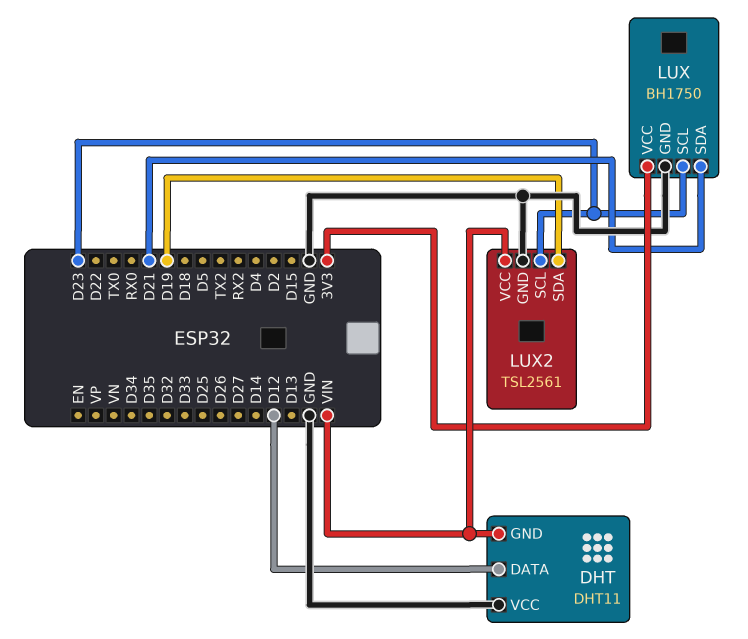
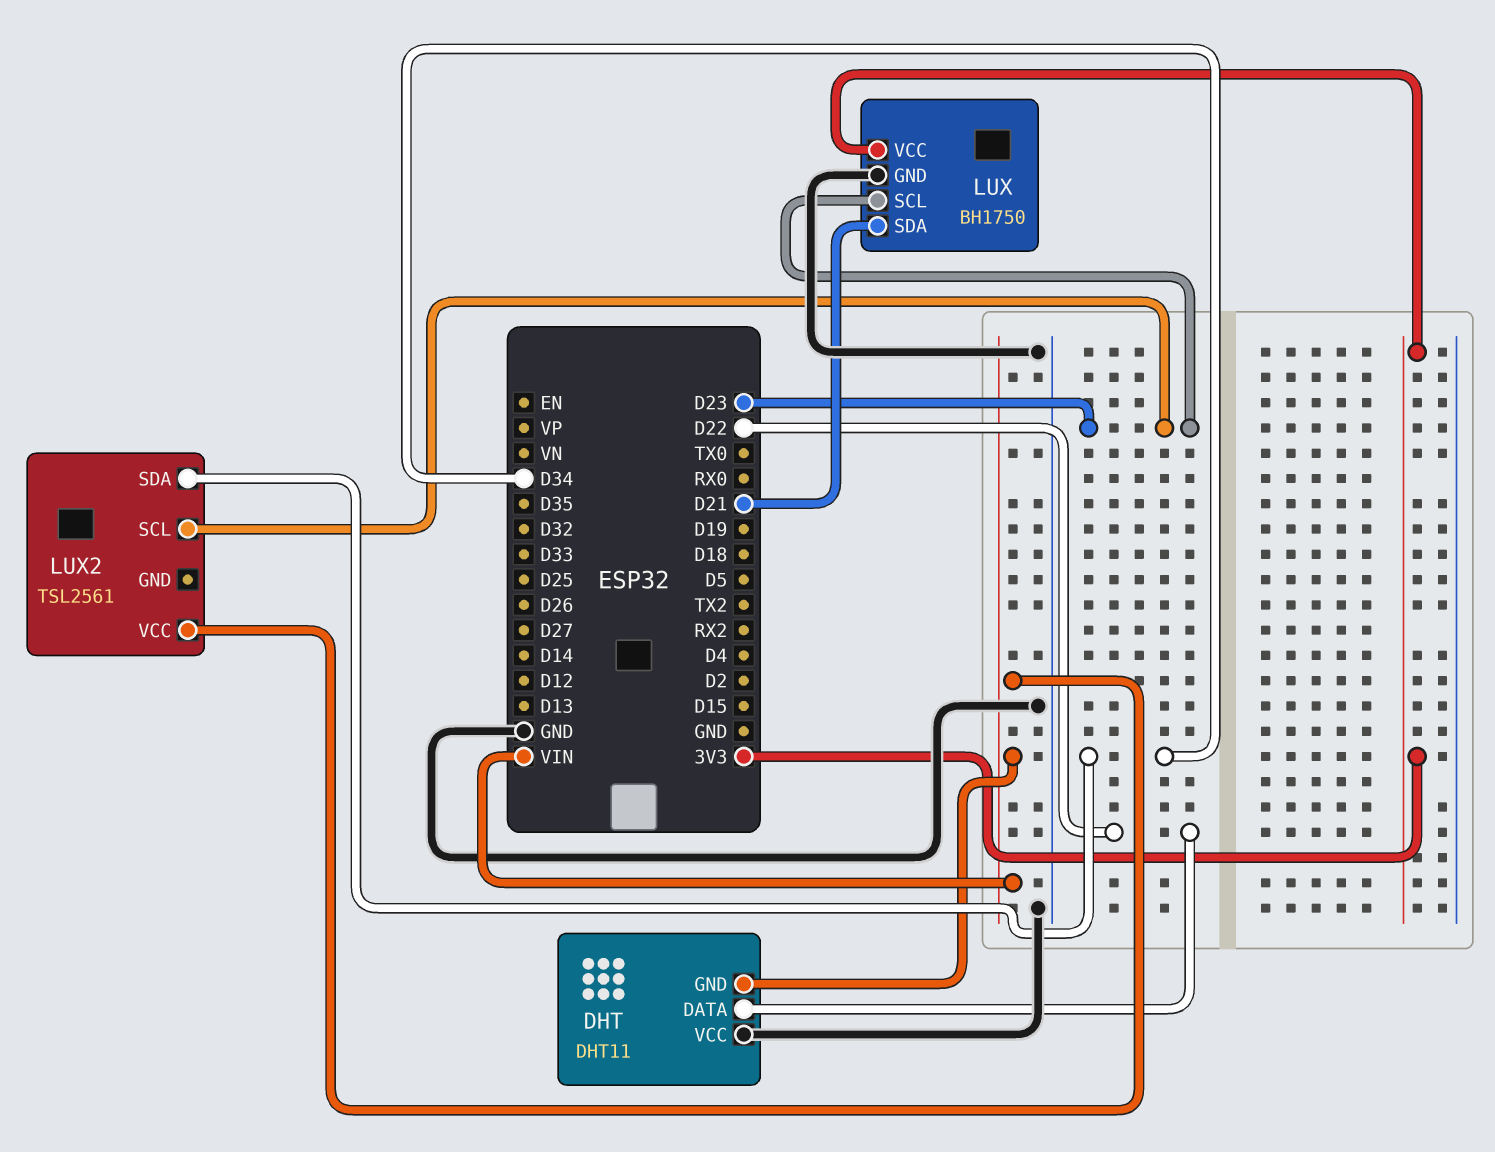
DHT pin DATA: D12 -> D22
LUX2 pin GND: GND -> none
LUX2 pin SDA: D19 -> D34

